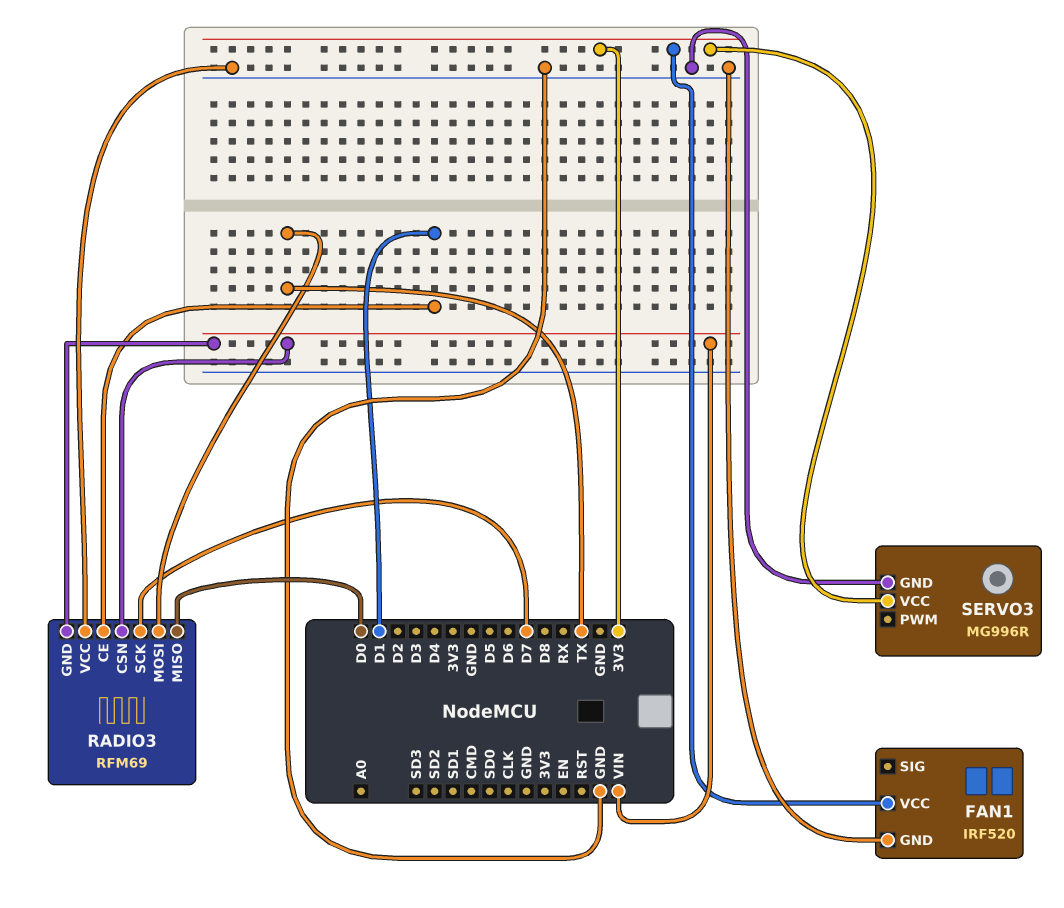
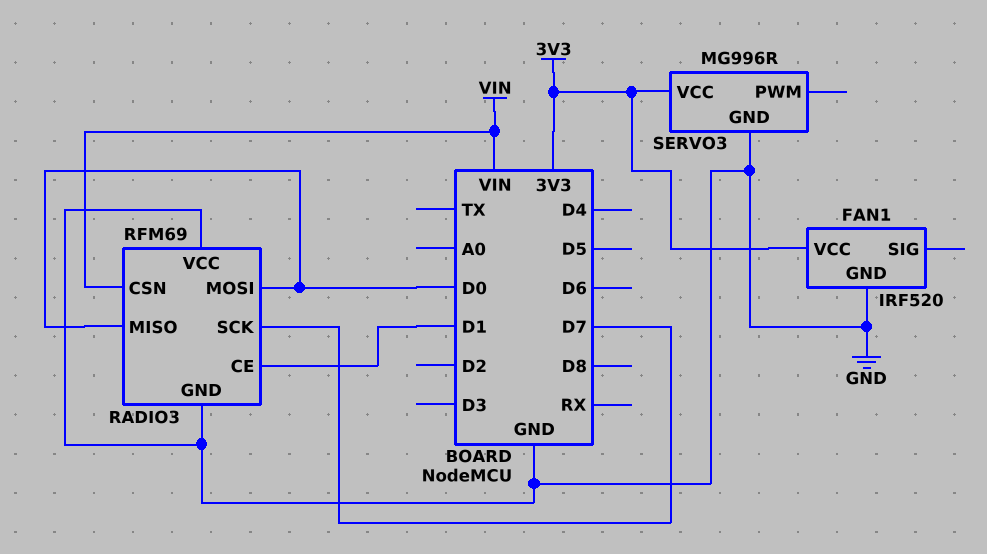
RADIO3 pin GND: VIN -> GND
RADIO3 pin MOSI: TX -> D0

